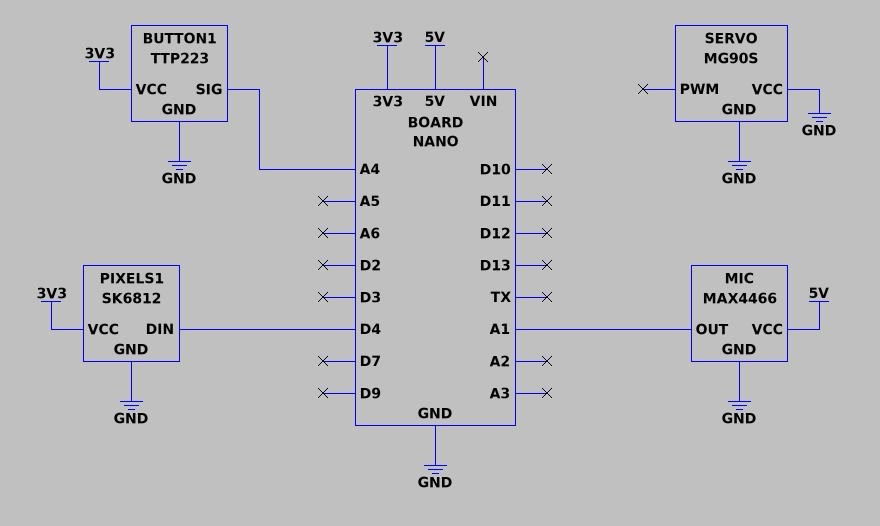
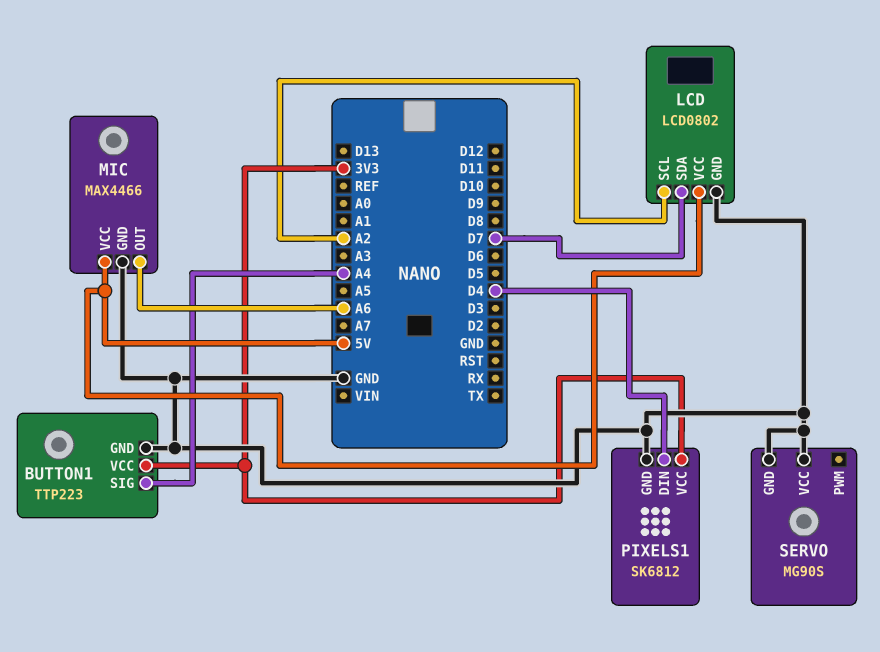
LCD: none -> LCD0802
LCD pin GND: none -> GND
LCD pin SCL: none -> A2
LCD pin SDA: none -> D7
LCD pin VCC: none -> 5V
MIC pin OUT: A1 -> A6

